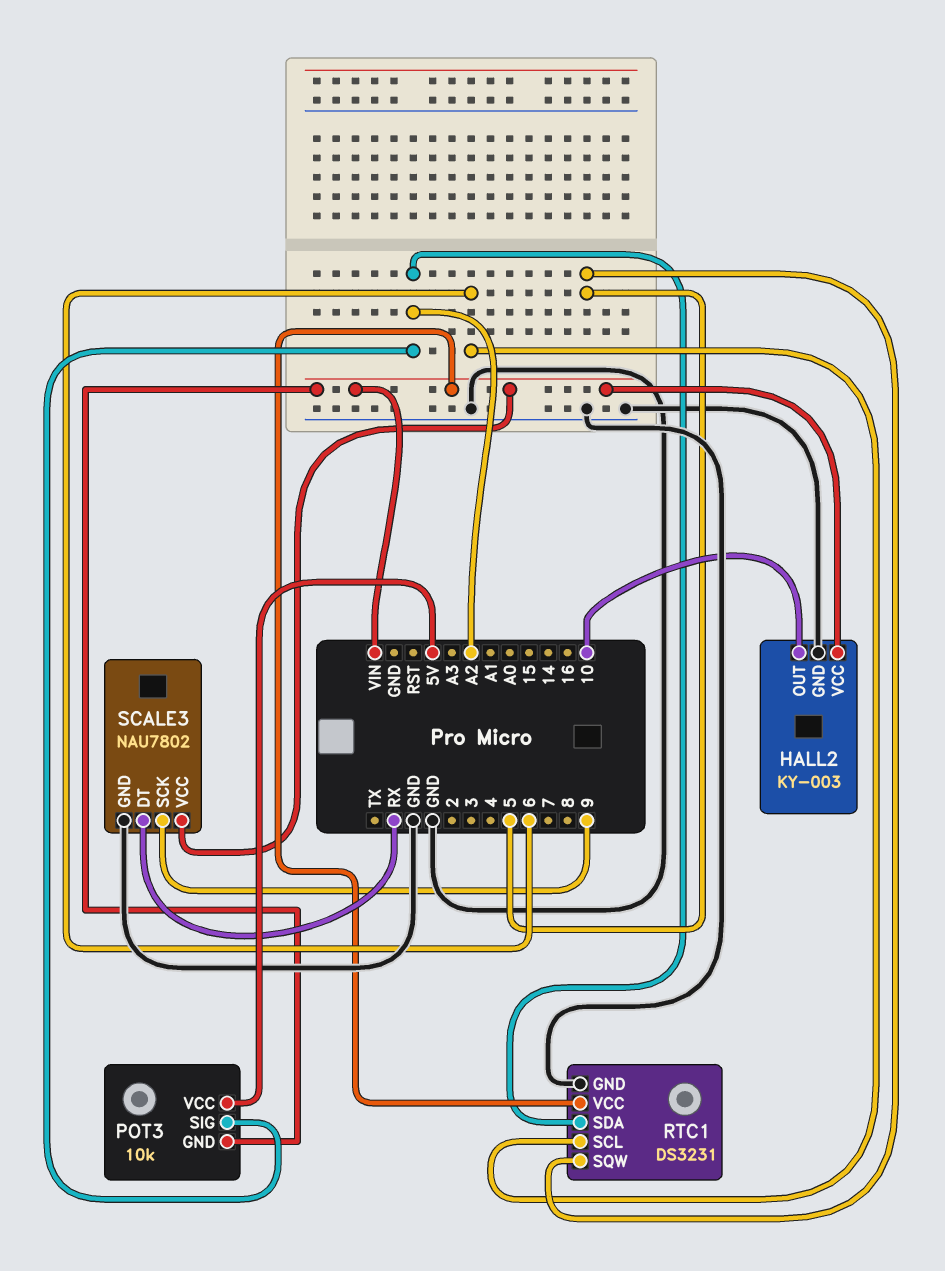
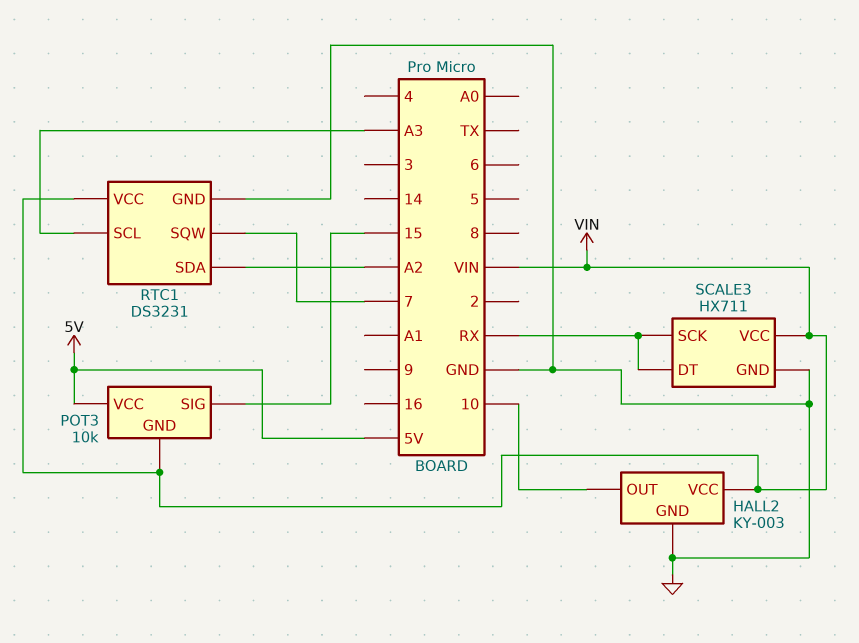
POT3 pin SIG: A2 -> 15
RTC1 pin SCL: 6 -> A3
RTC1 pin SQW: 5 -> 7
SCALE3: NAU7802 -> HX711
SCALE3 pin SCK: 9 -> RX

